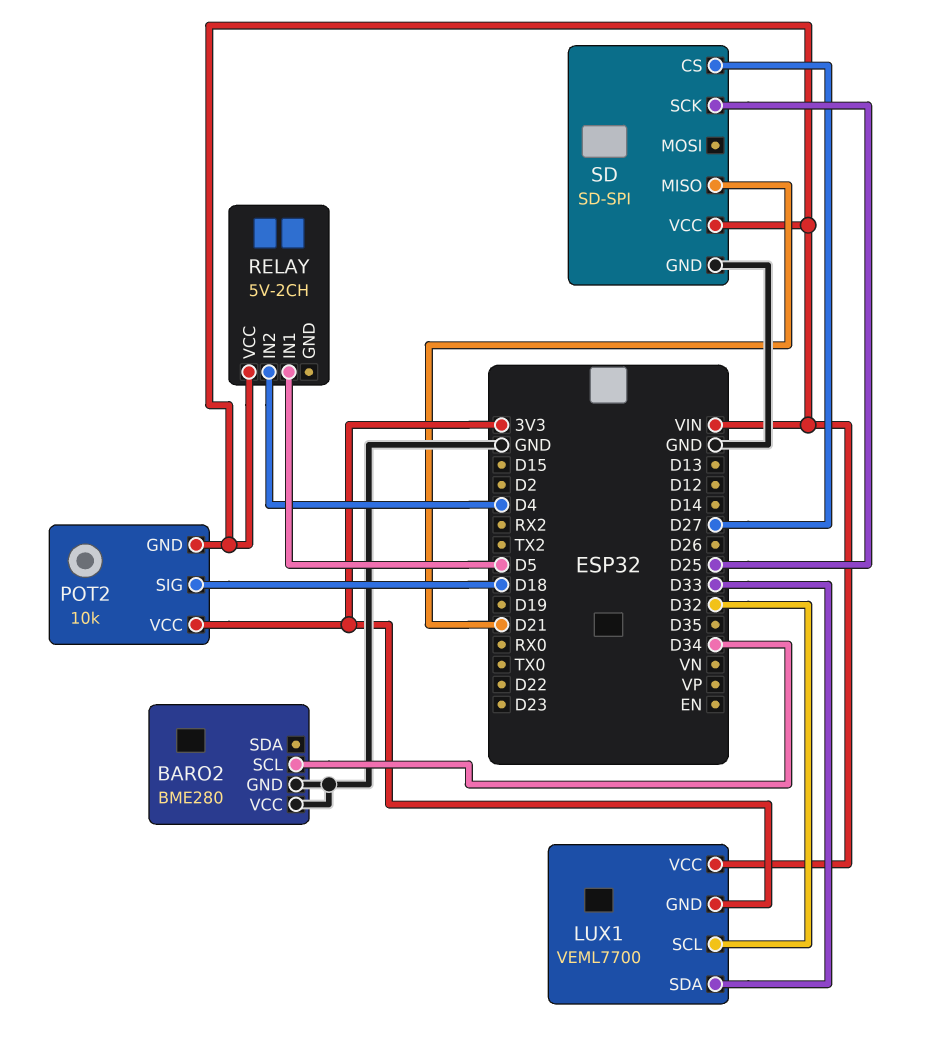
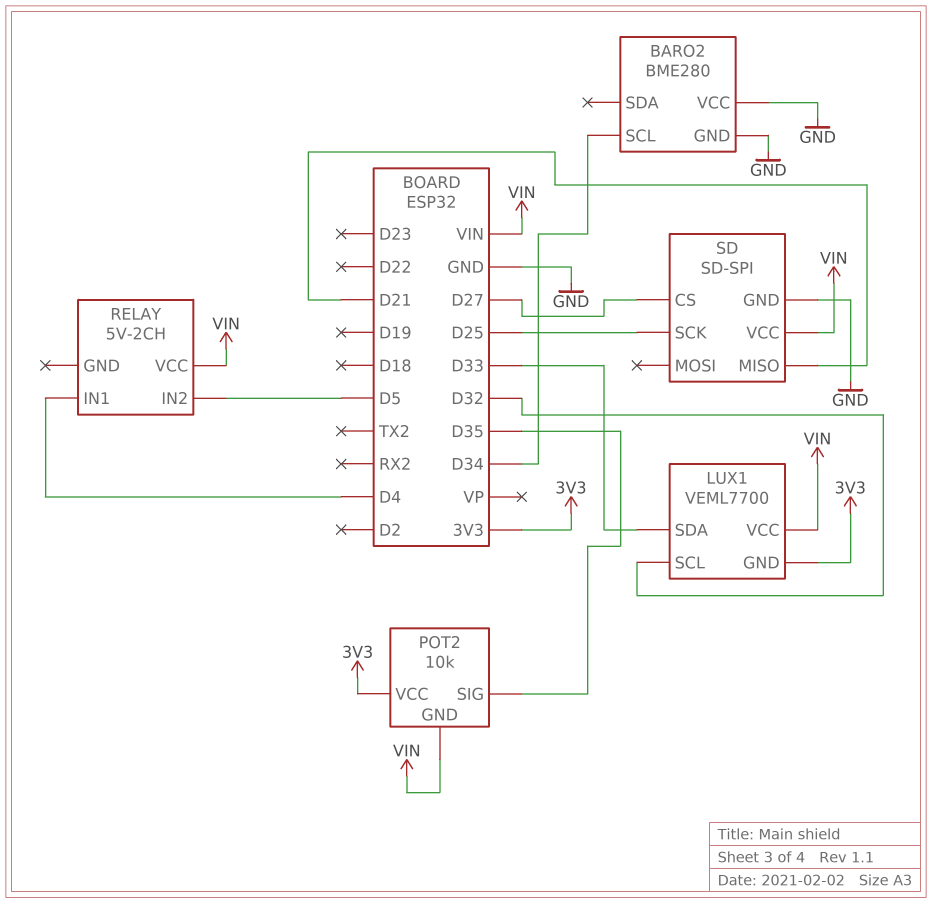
POT2 pin SIG: D18 -> D35
RELAY pin IN1: D5 -> D4
RELAY pin IN2: D4 -> D5

